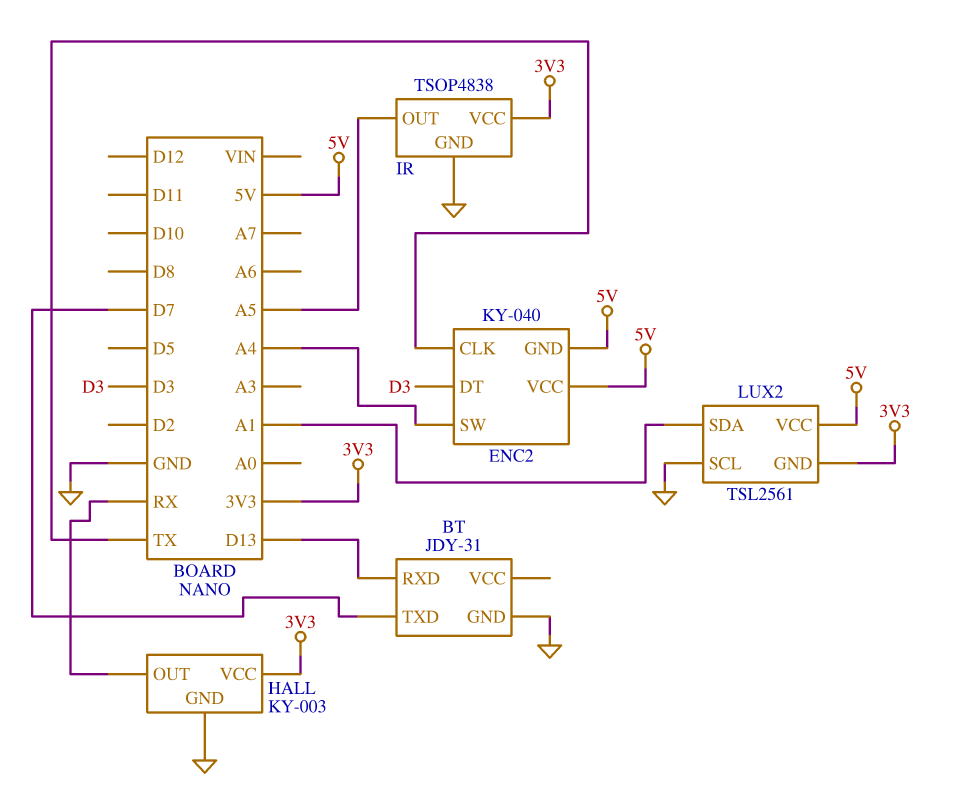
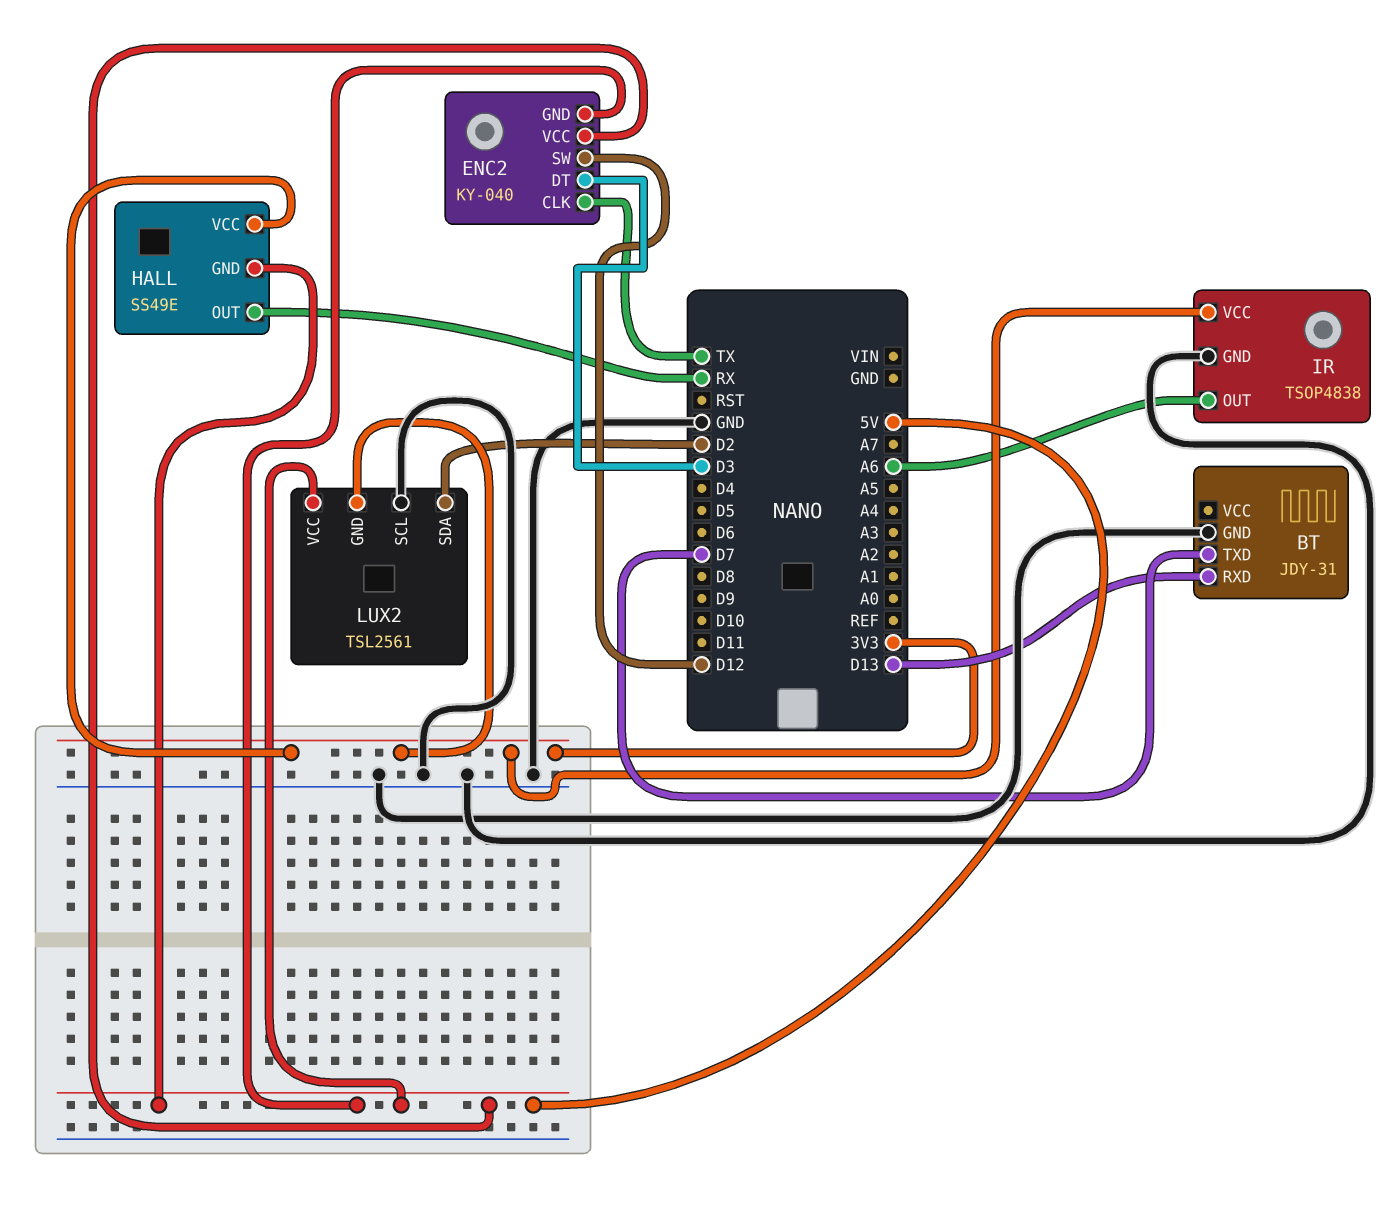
ENC2 pin SW: A4 -> D12
HALL: KY-003 -> SS49E
HALL pin GND: GND -> 5V
IR pin OUT: A5 -> A6
LUX2 pin SDA: A1 -> D2

